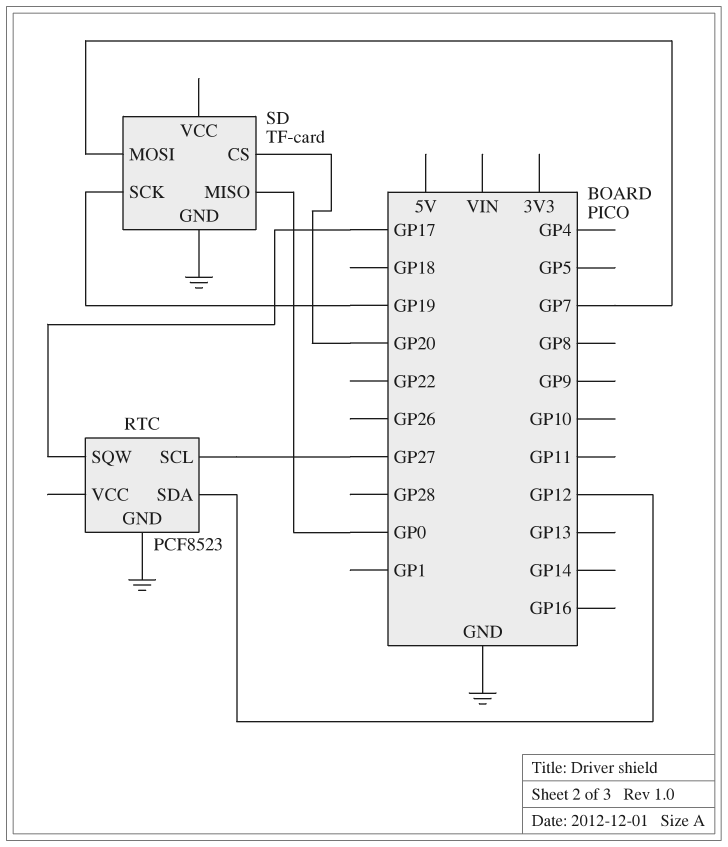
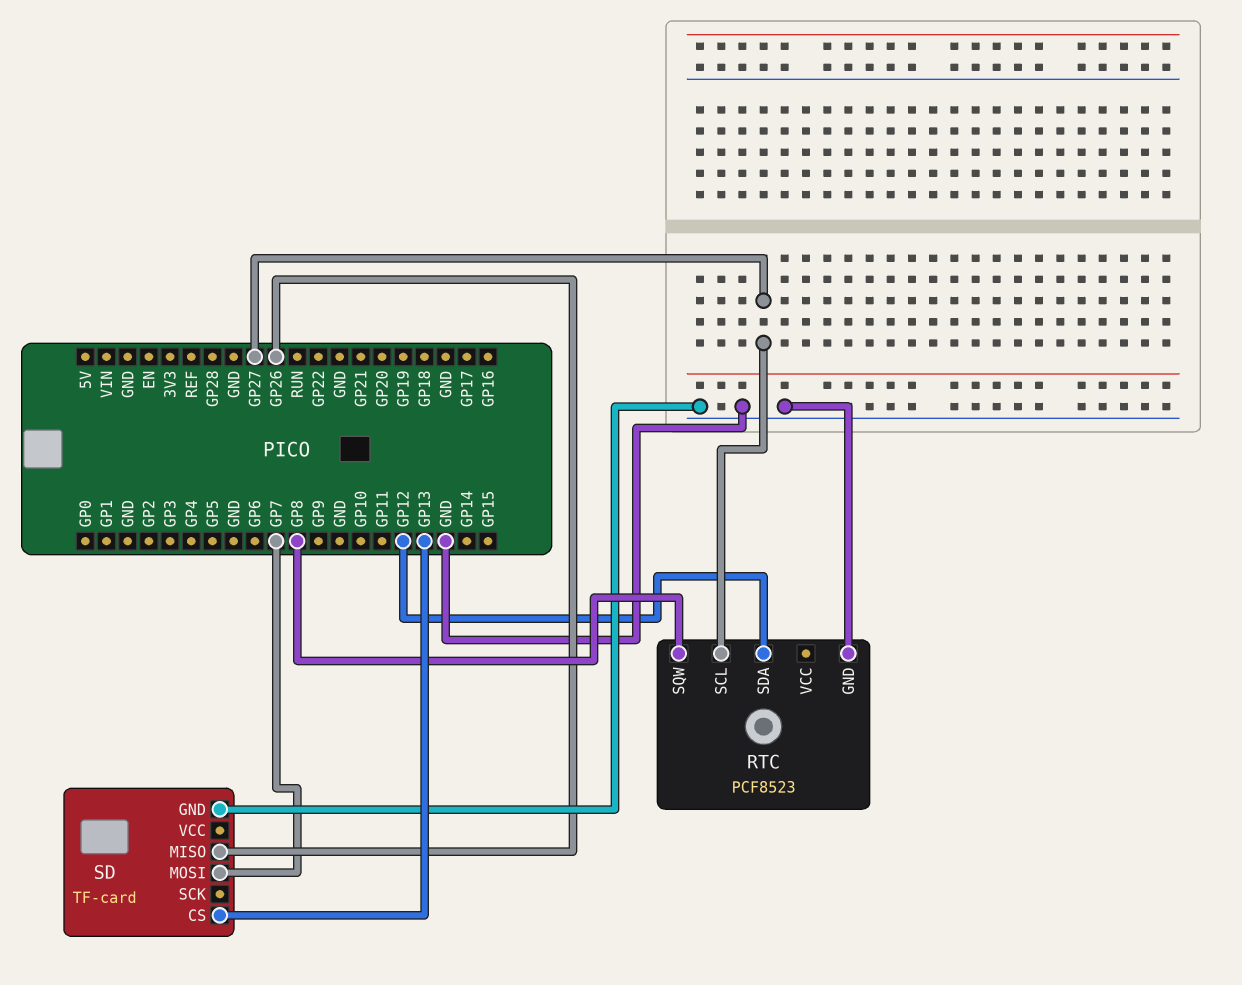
RTC pin SQW: GP17 -> GP8
SD pin CS: GP20 -> GP13
SD pin MISO: GP0 -> GP26
SD pin SCK: GP19 -> none

